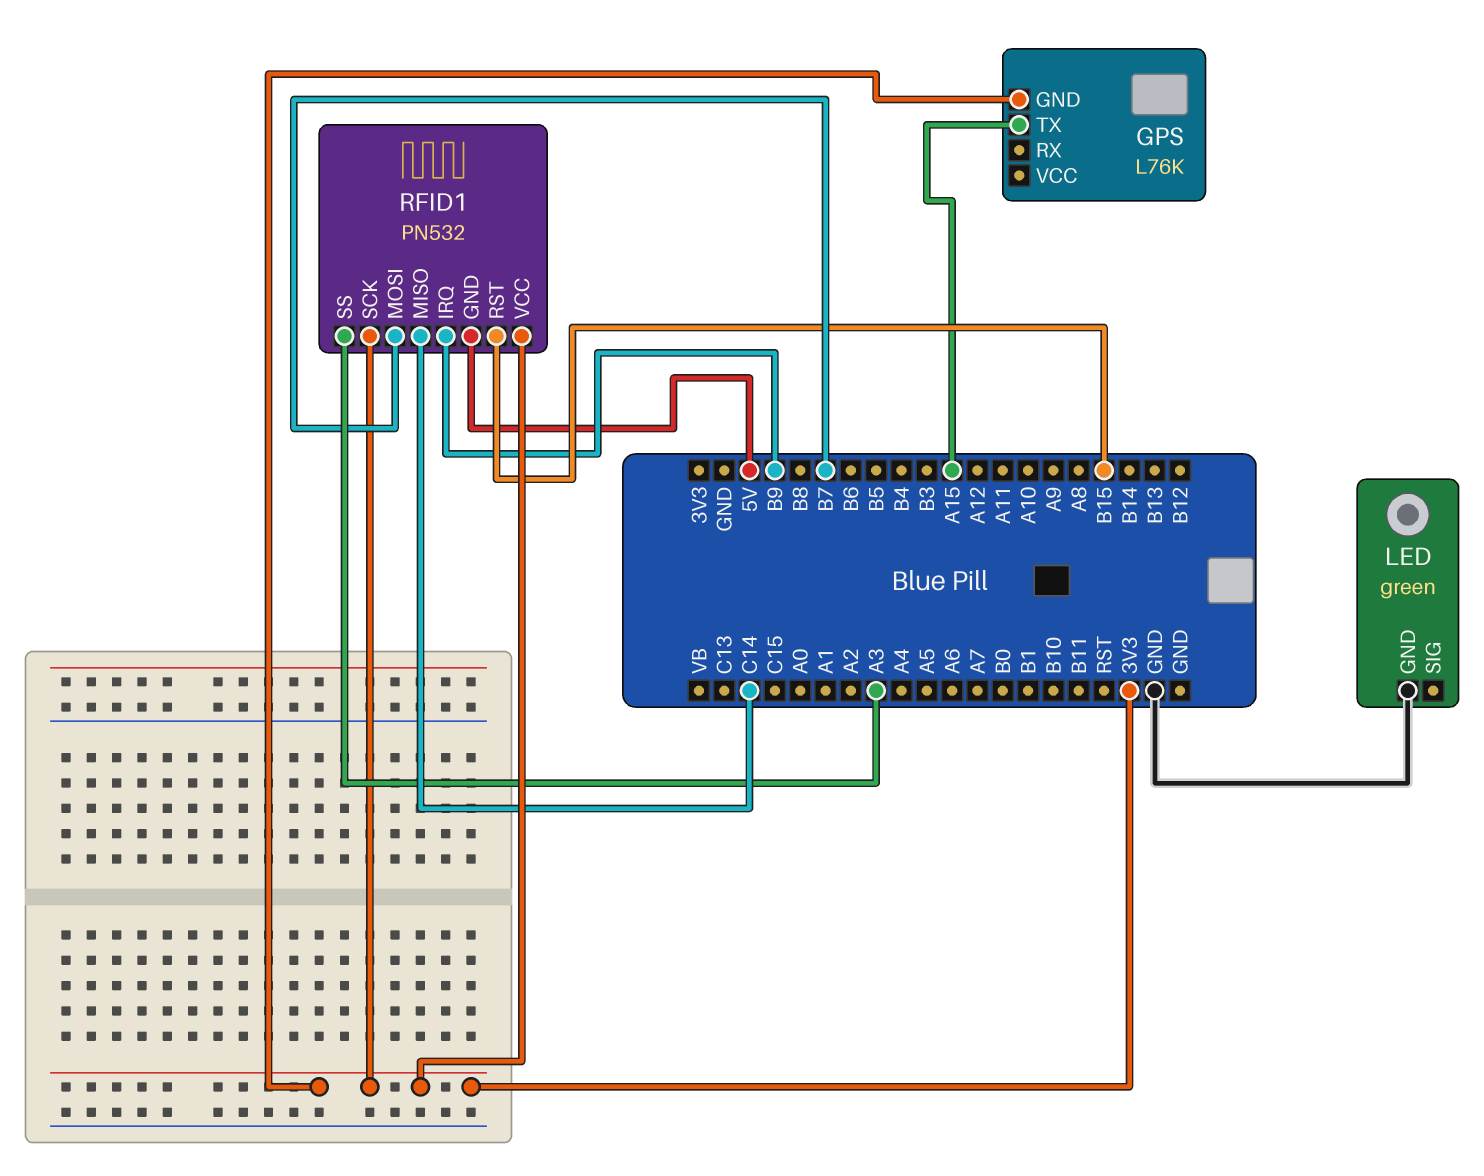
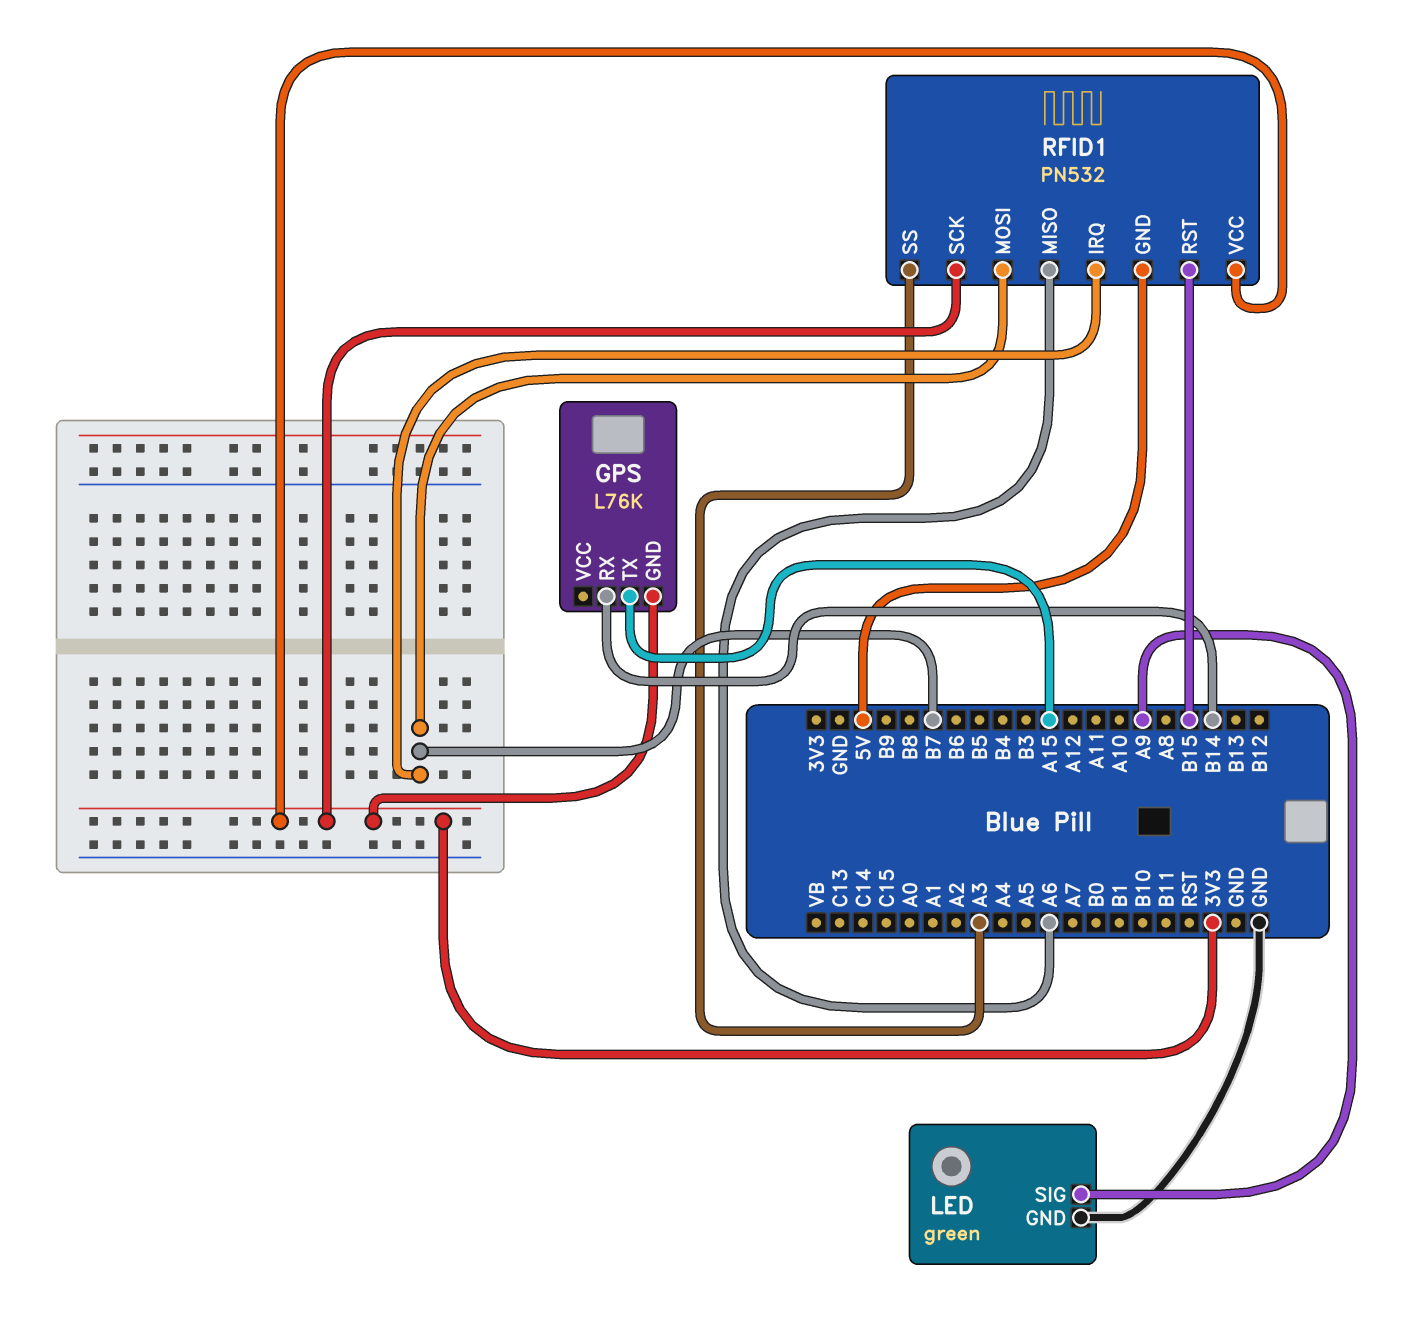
GPS pin RX: none -> B14
LED pin SIG: none -> A9
RFID1 pin IRQ: B9 -> B7
RFID1 pin MISO: C14 -> A6

